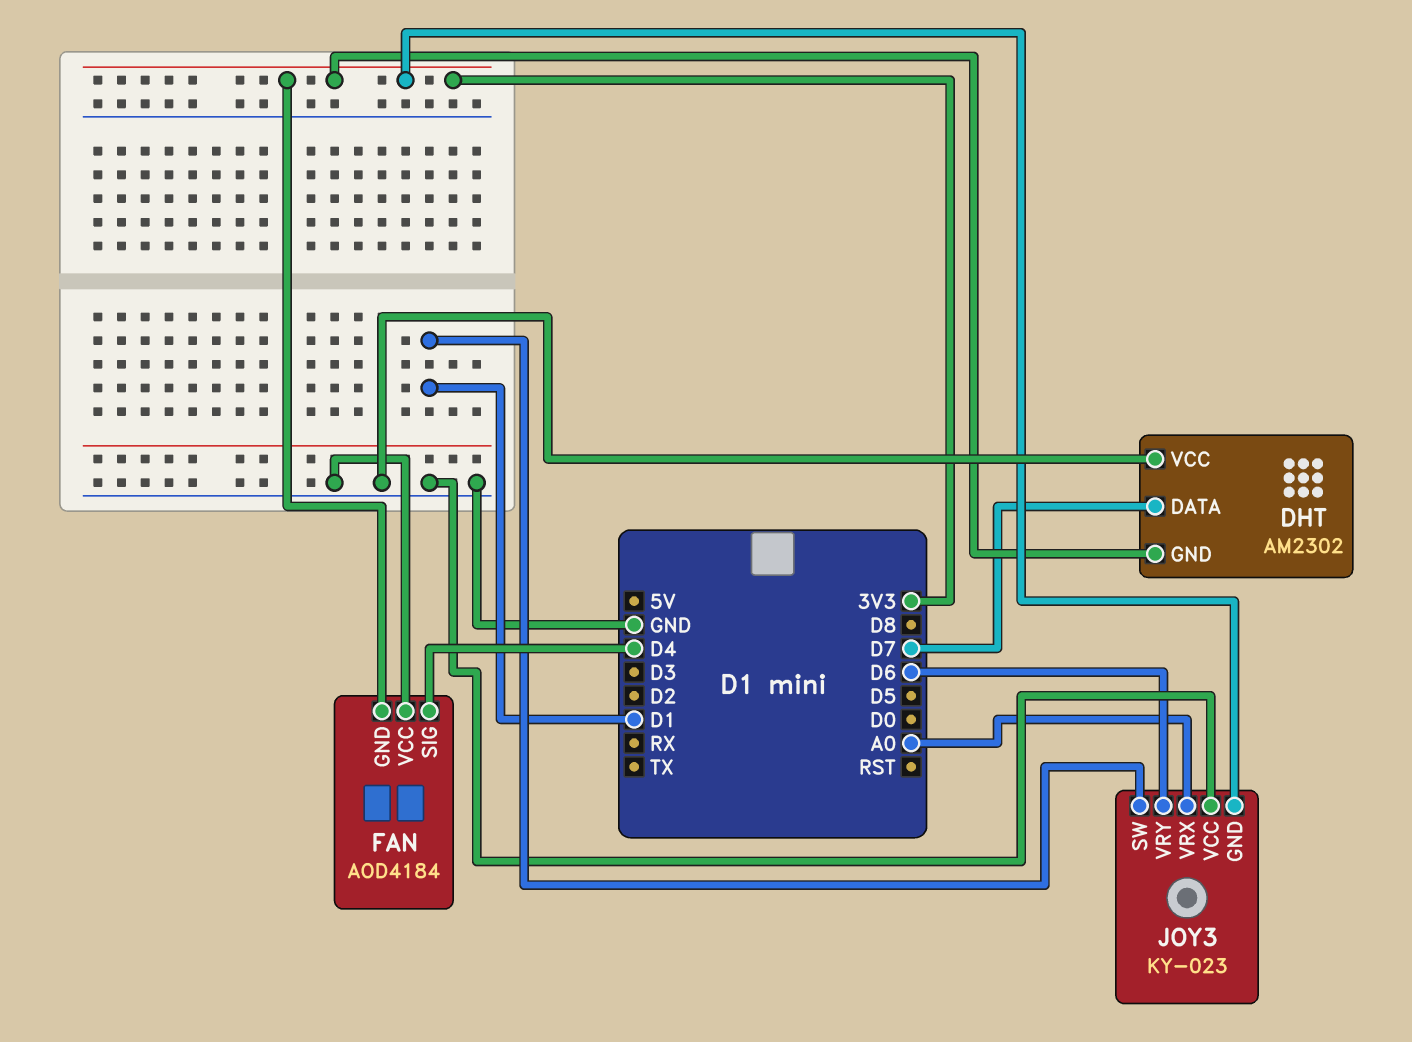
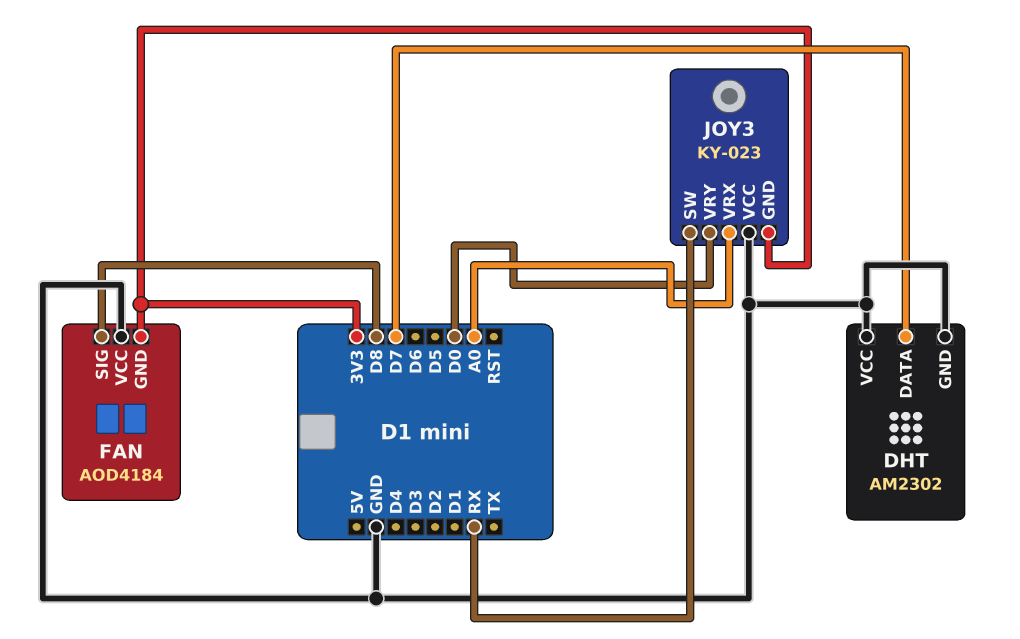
DHT pin GND: 3V3 -> GND
FAN pin SIG: D4 -> D8
JOY3 pin SW: D1 -> RX
JOY3 pin VRY: D6 -> D0

